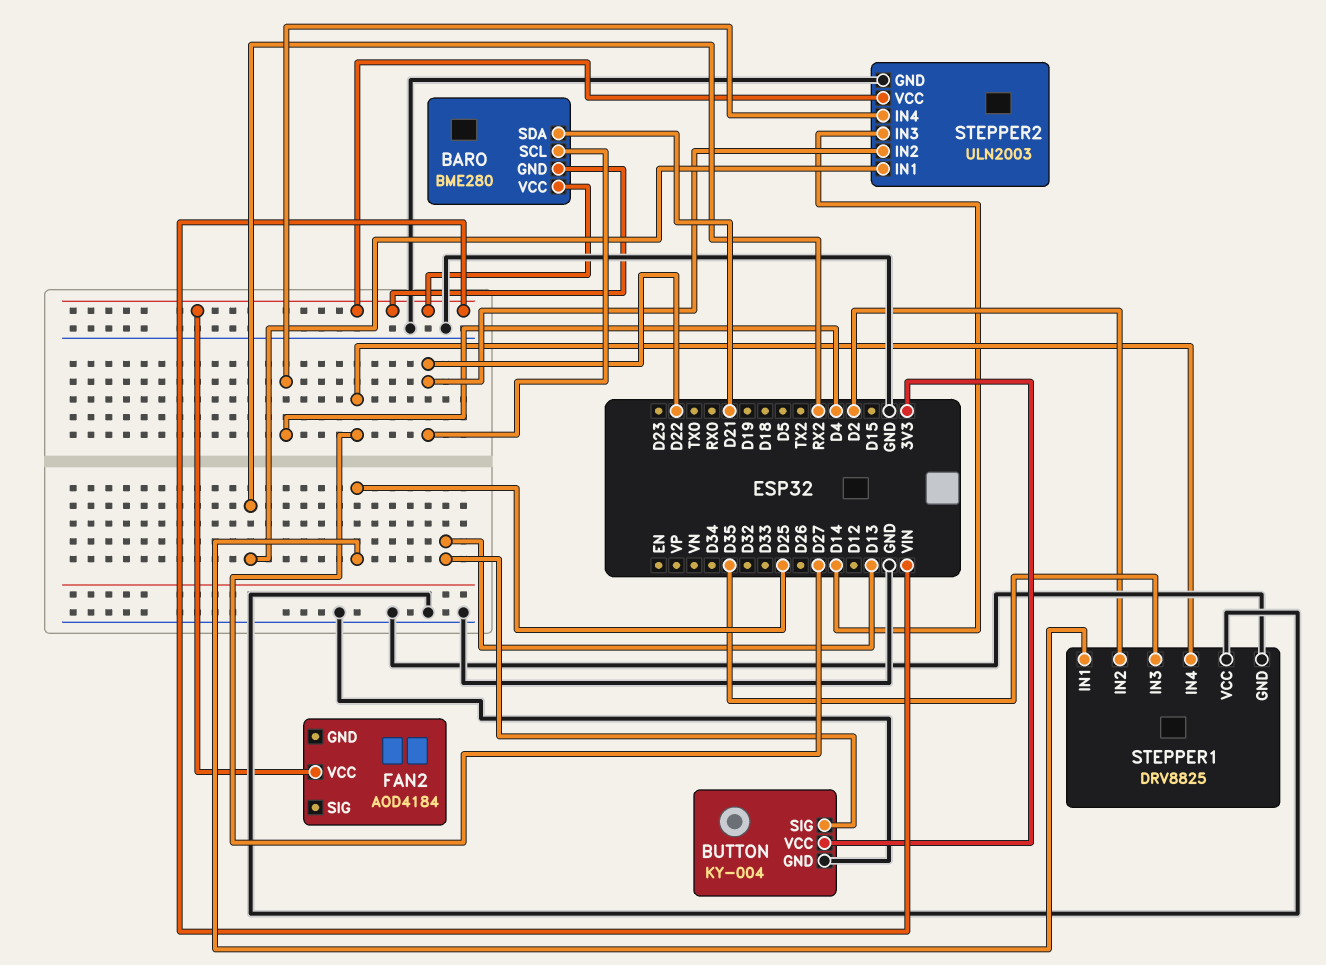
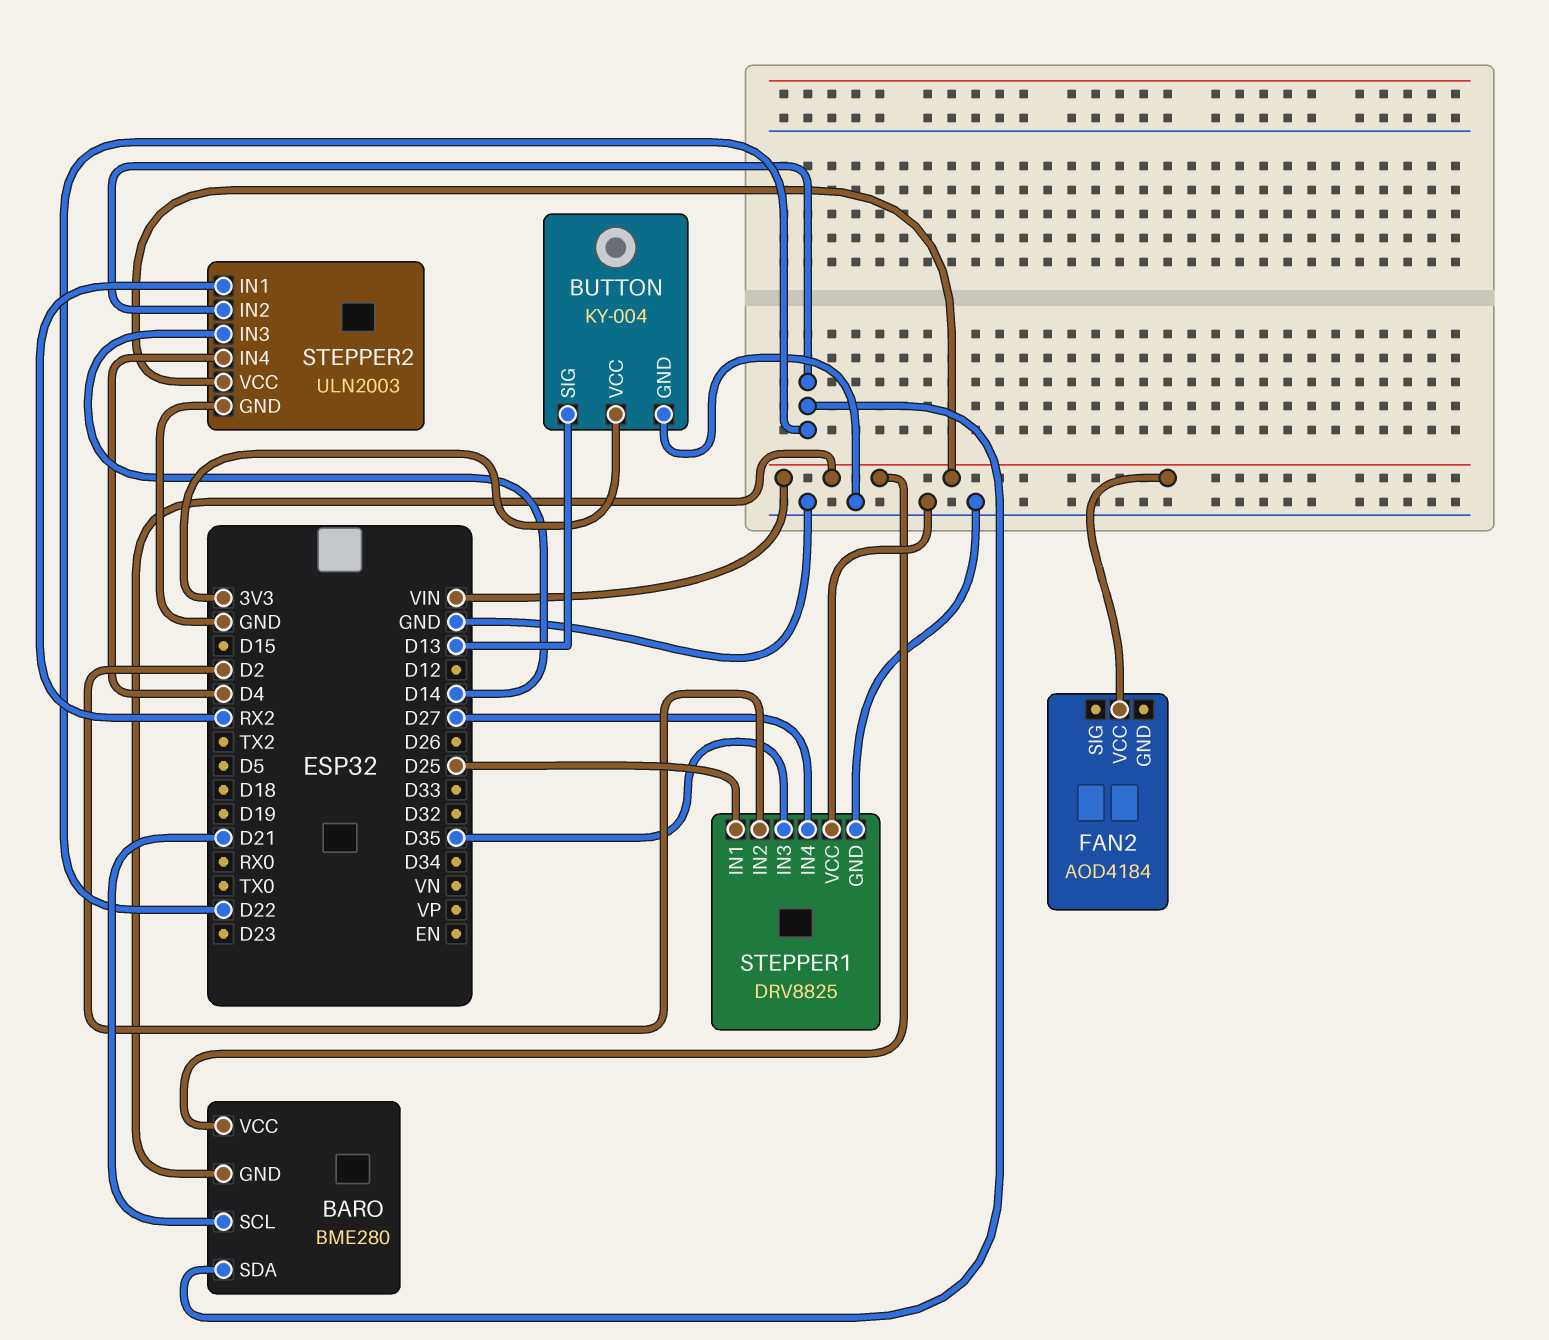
BARO pin SCL: D22 -> D21
BARO pin SDA: D21 -> D22

